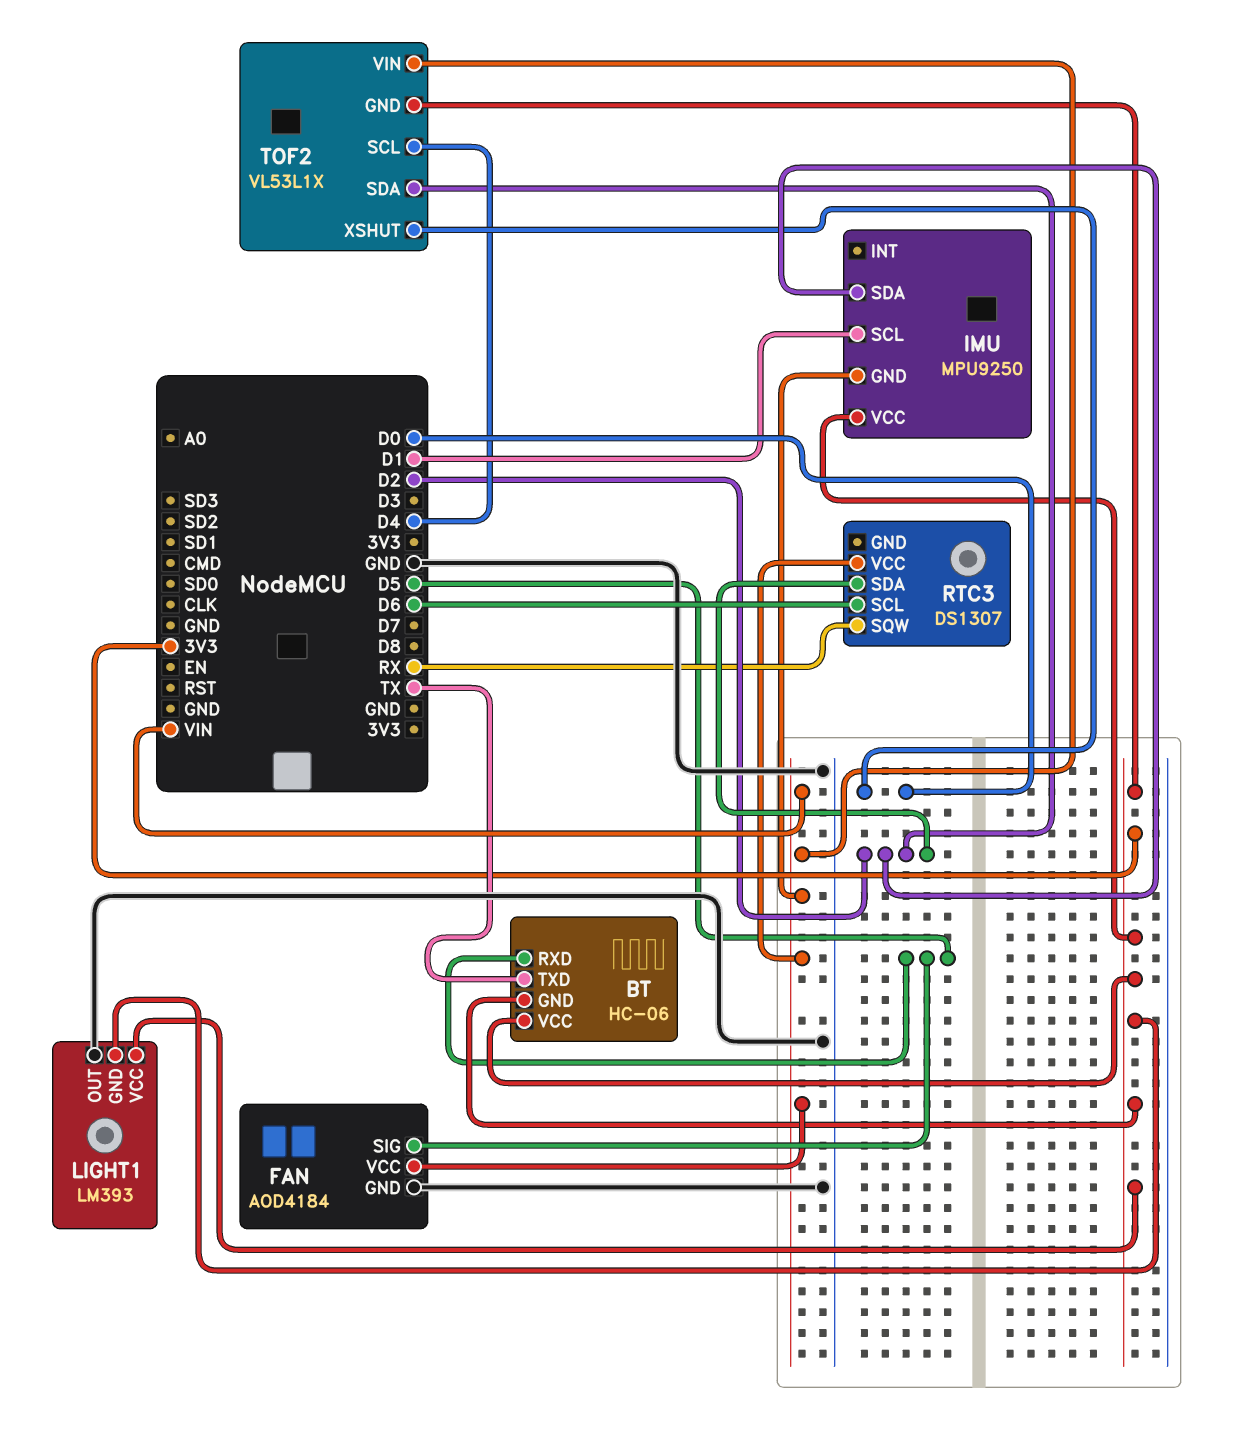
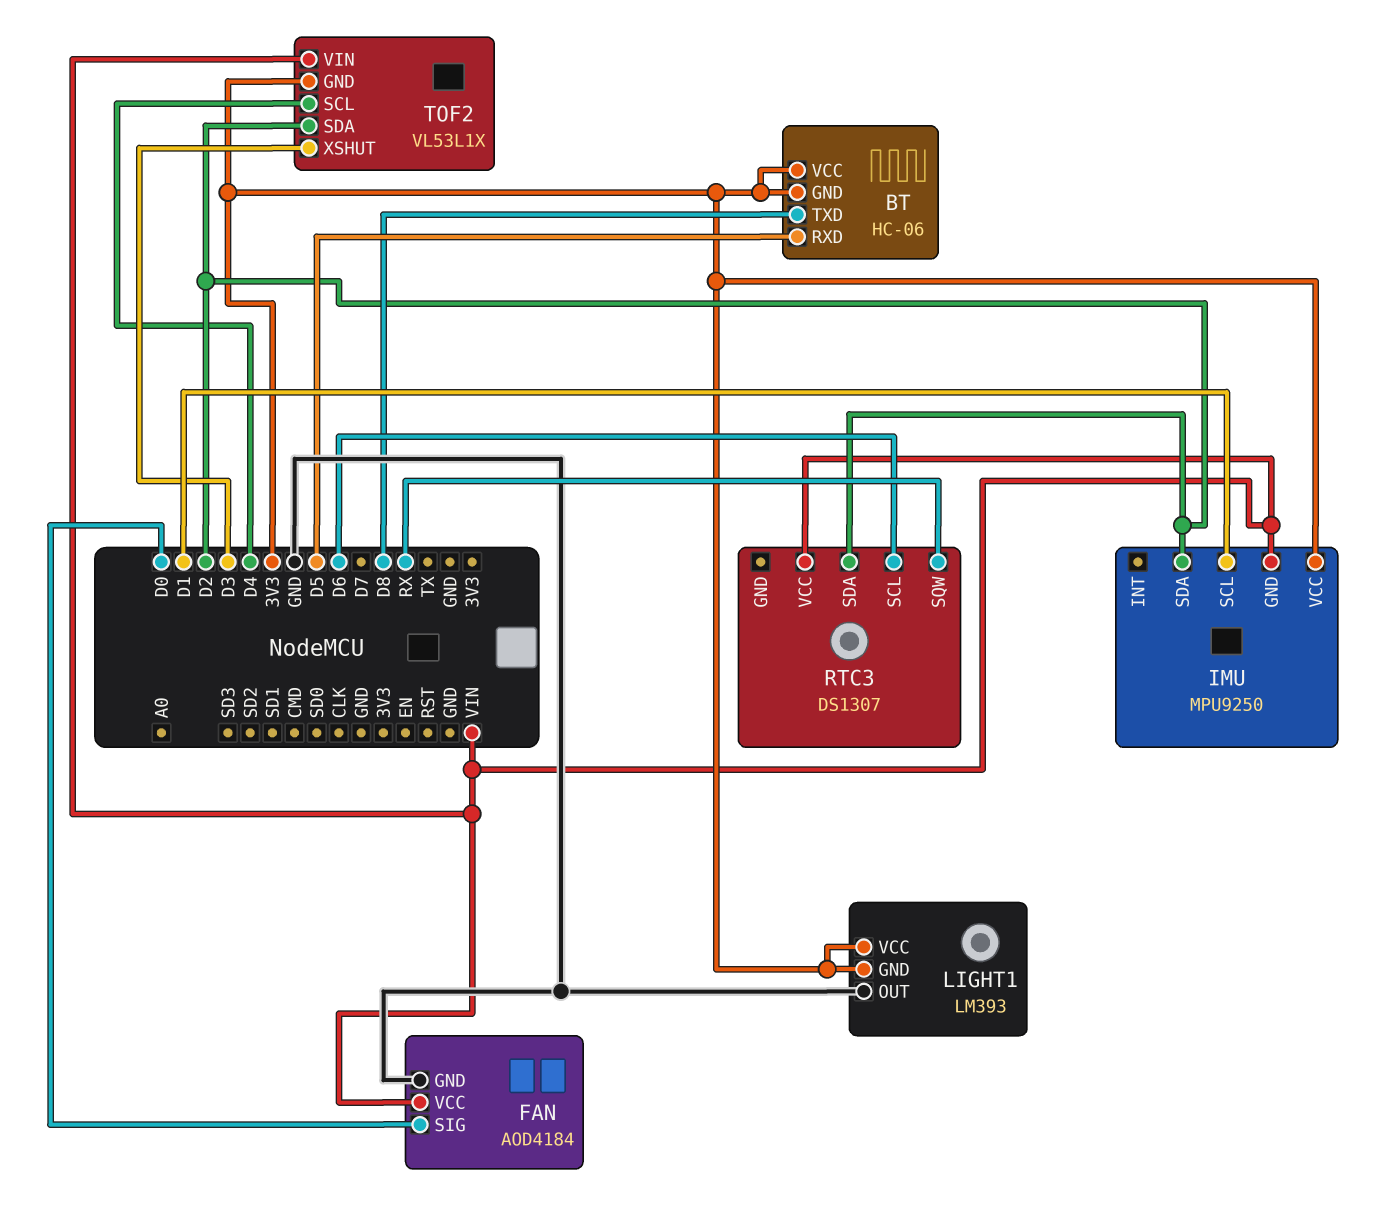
BT pin TXD: TX -> D8
FAN pin SIG: D5 -> D0
TOF2 pin XSHUT: D0 -> D3

